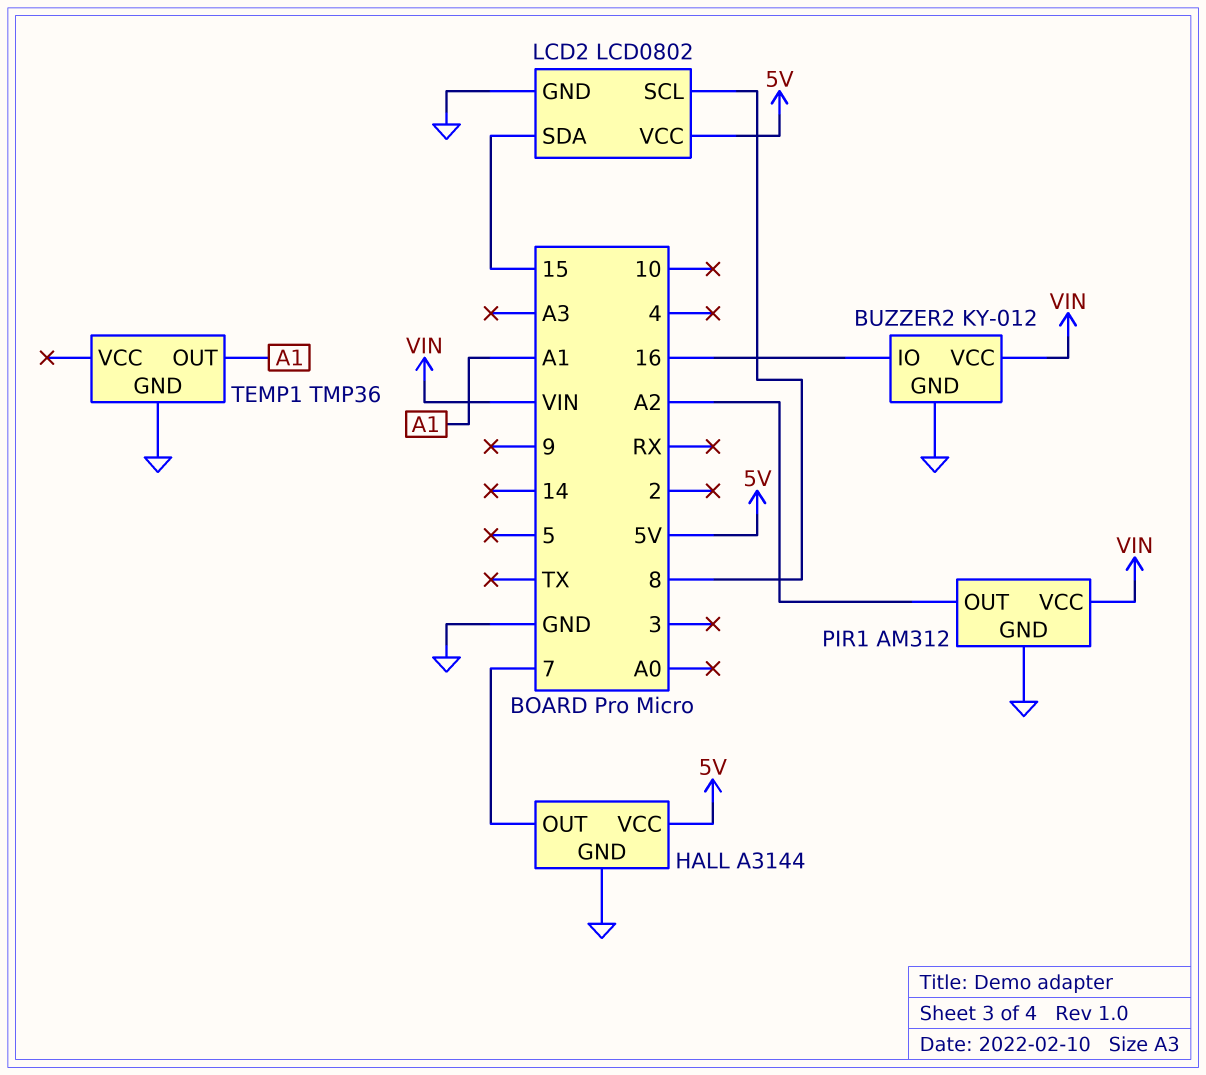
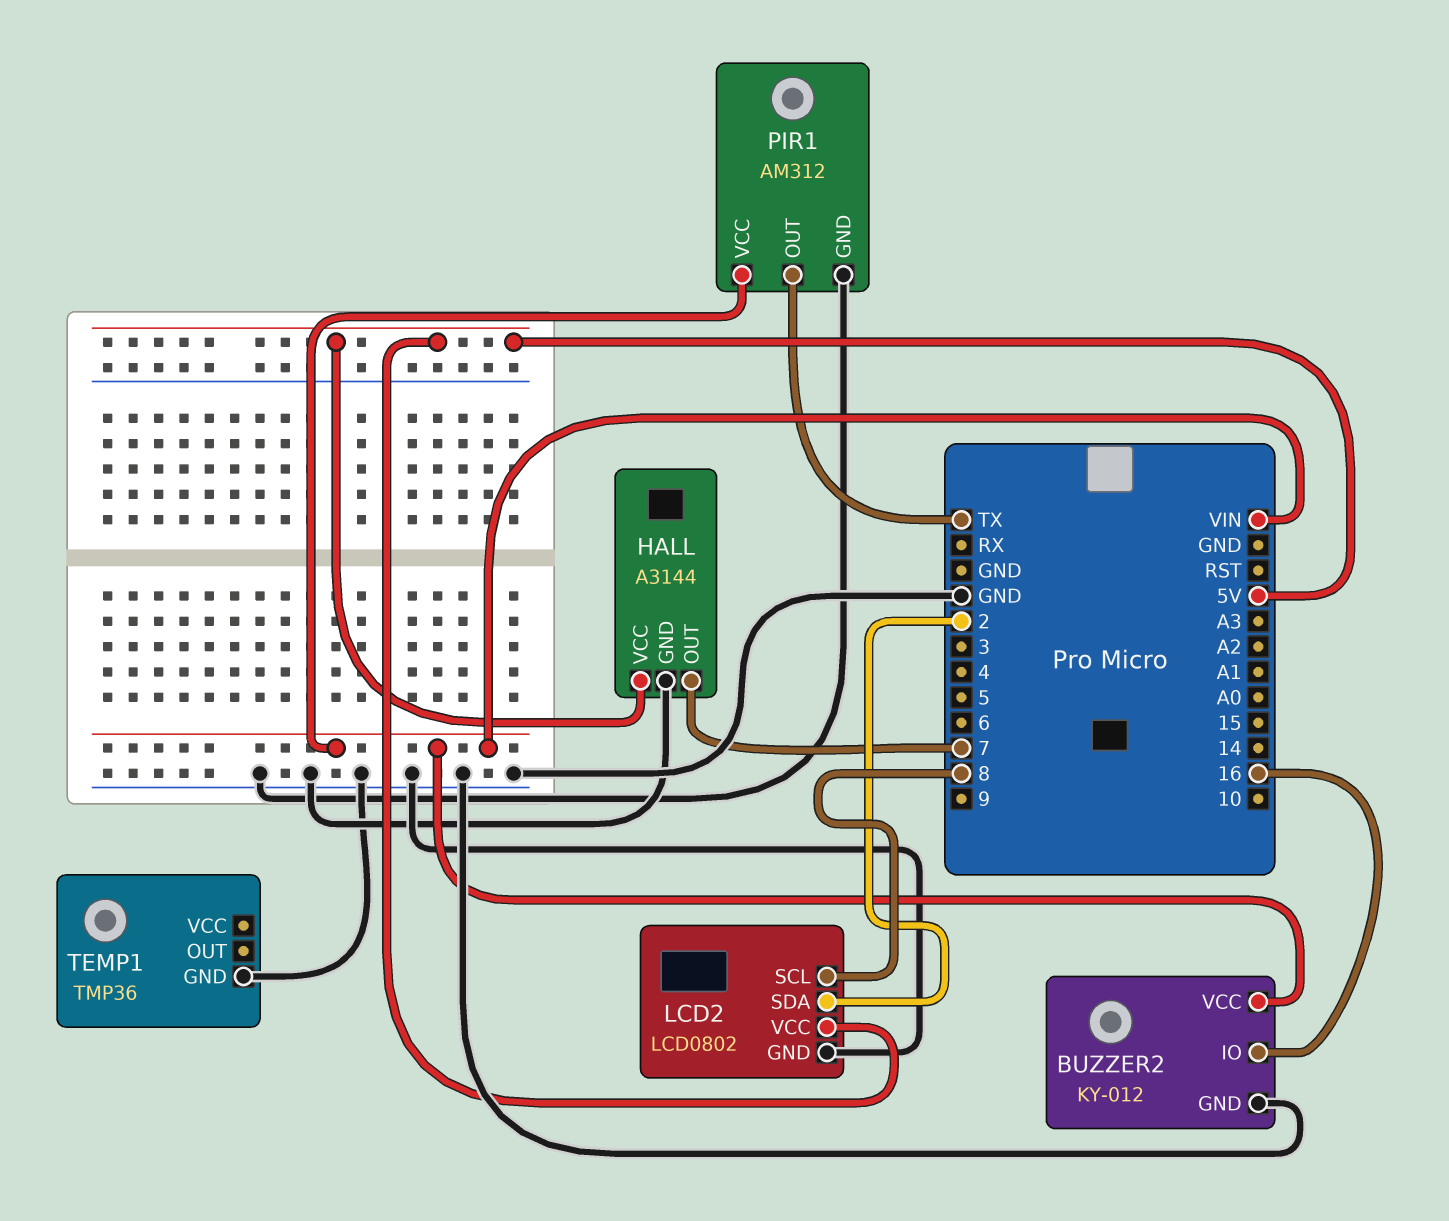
LCD2 pin SDA: 15 -> 2
PIR1 pin OUT: A2 -> TX
TEMP1 pin OUT: A1 -> none

